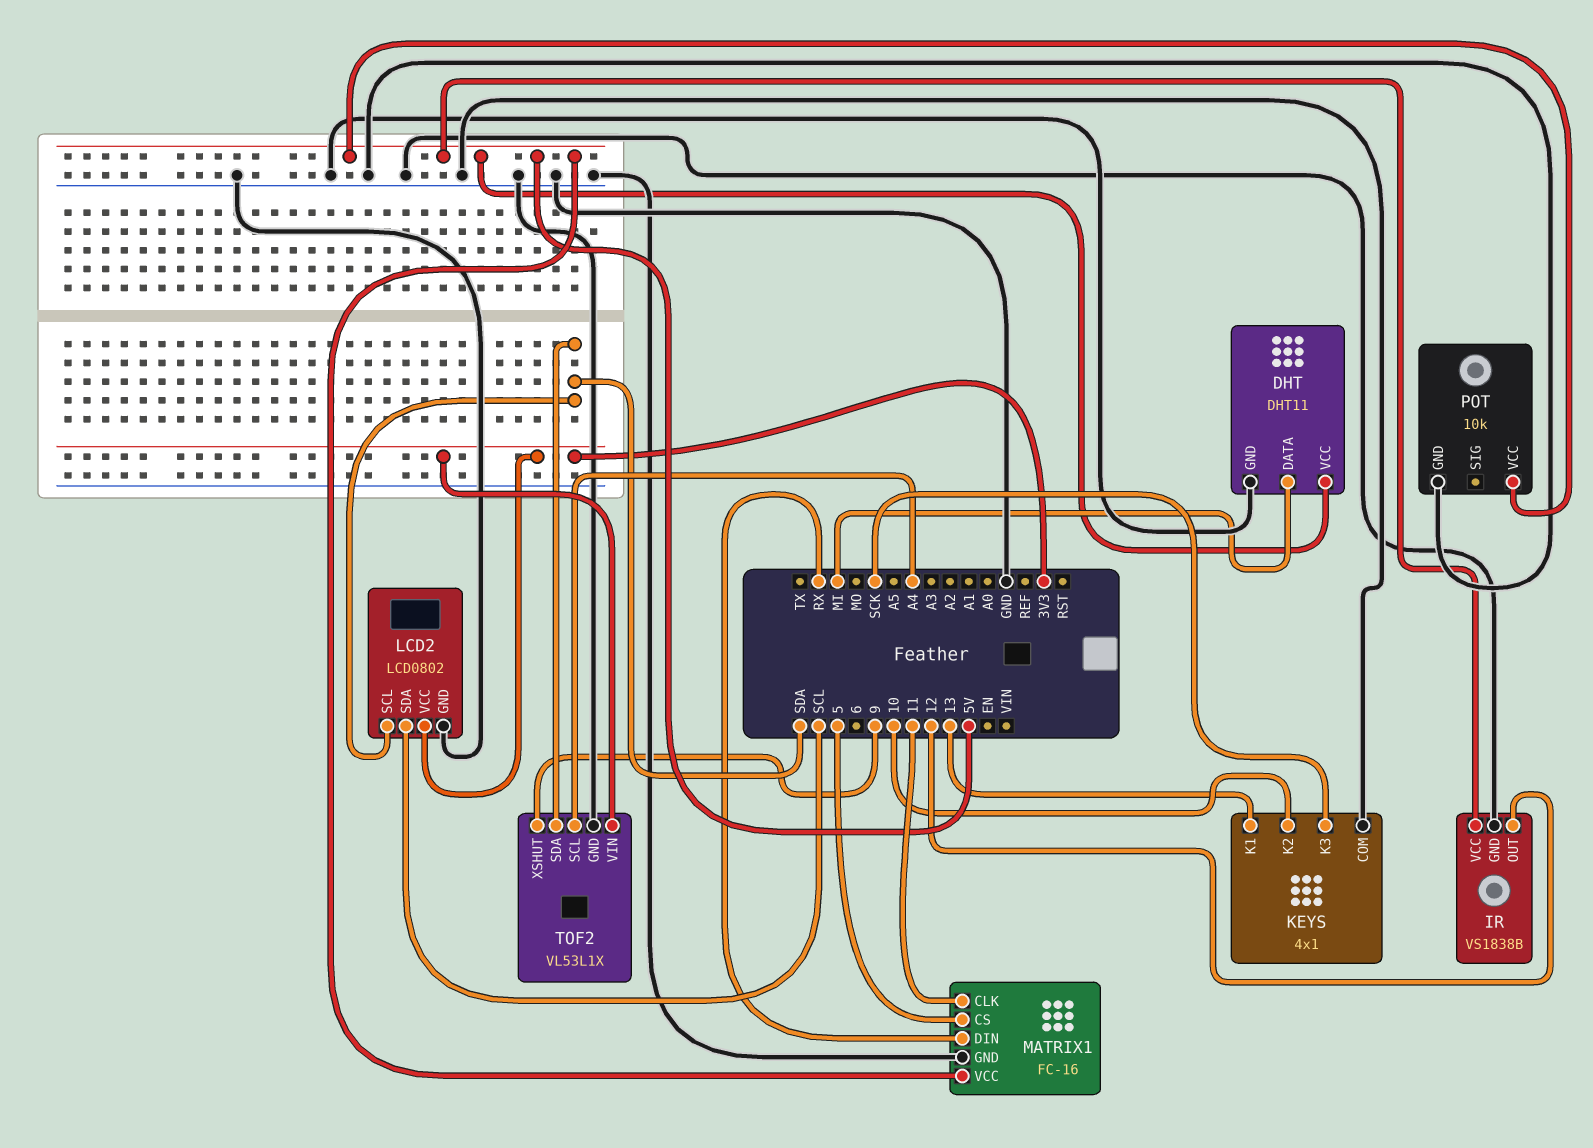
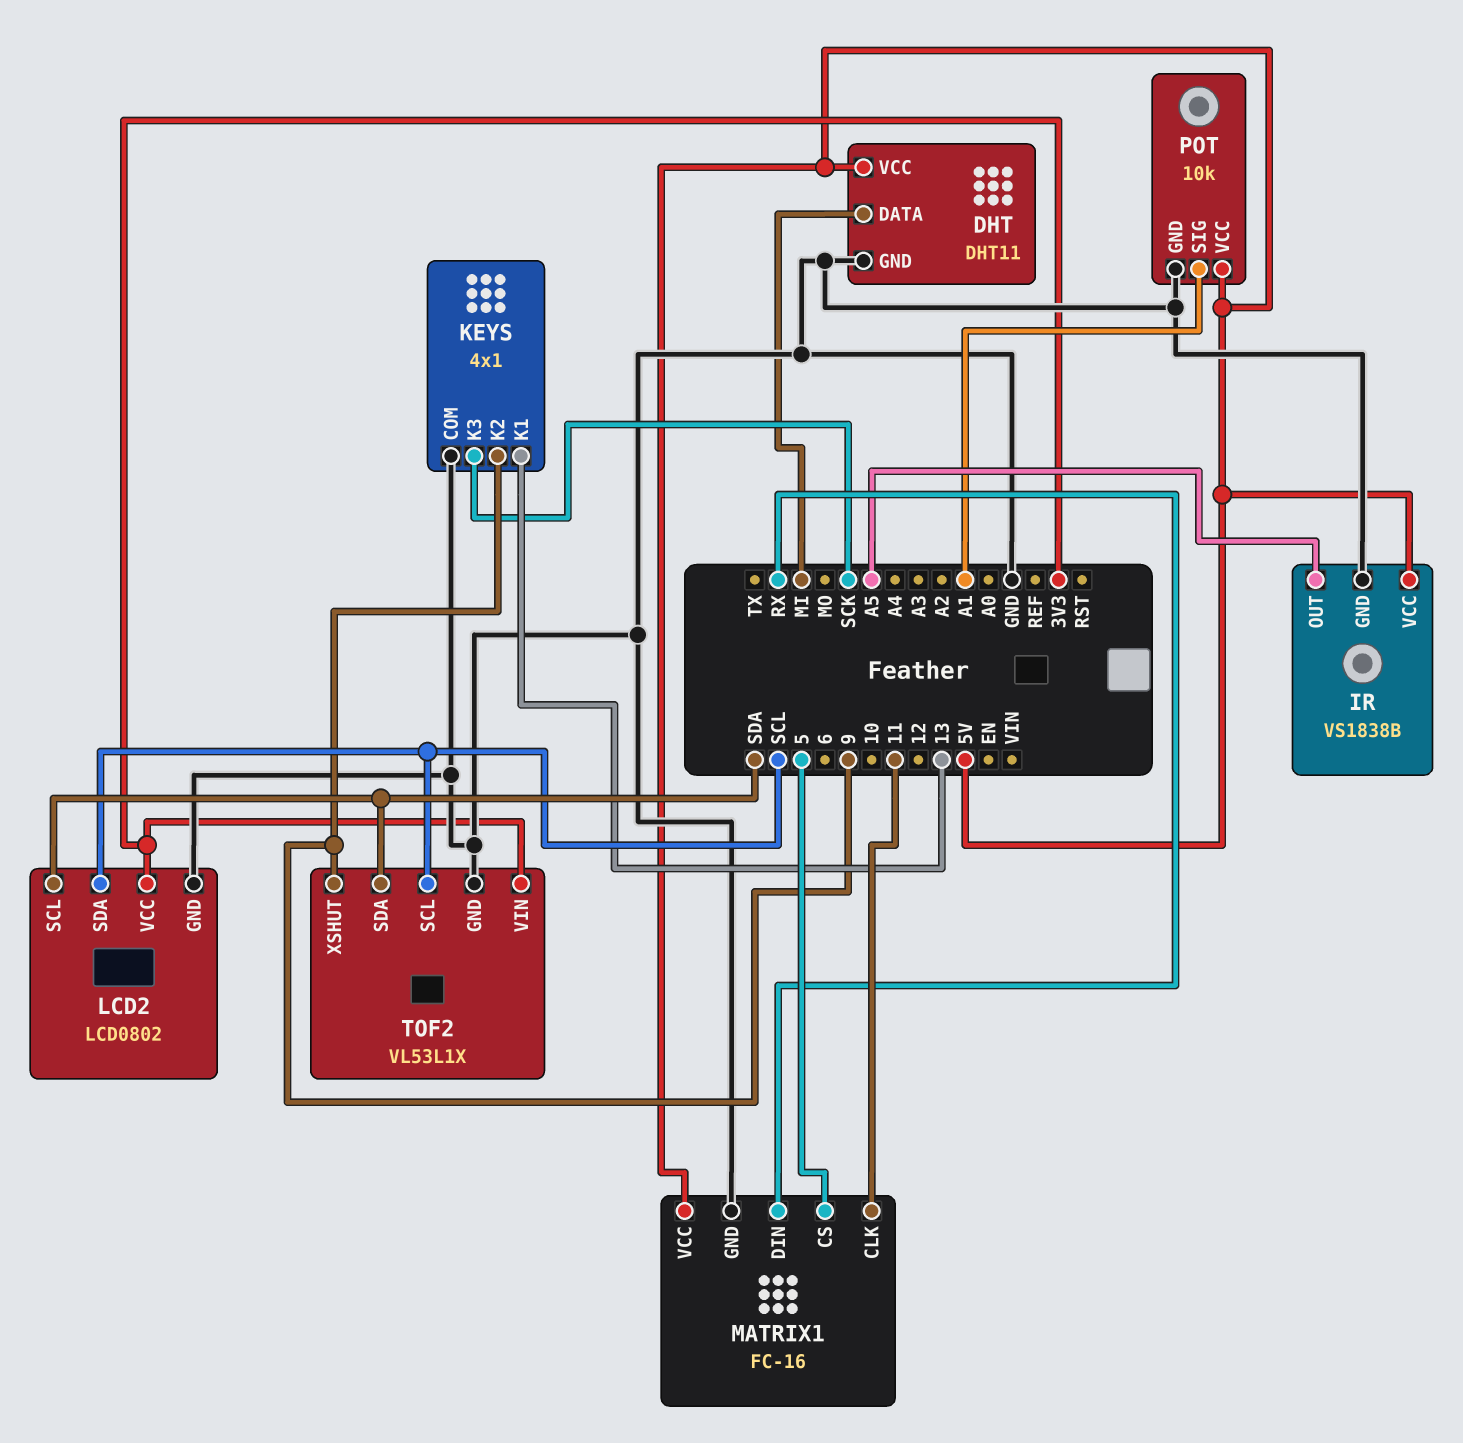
IR pin OUT: 12 -> A5
KEYS pin K2: 10 -> 9
POT pin SIG: none -> A1
TOF2 pin SCL: A4 -> SCL

